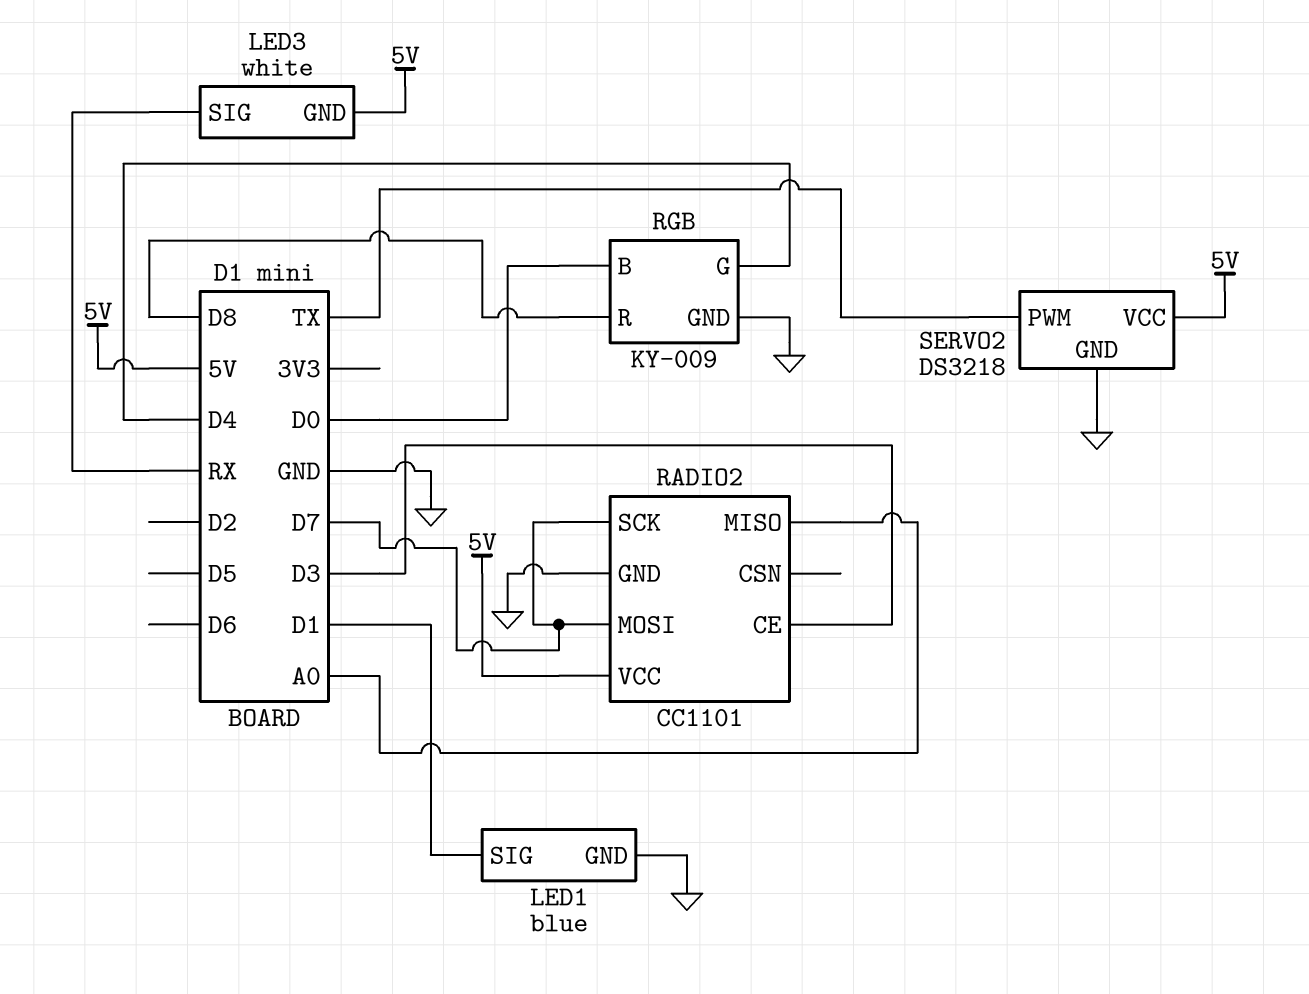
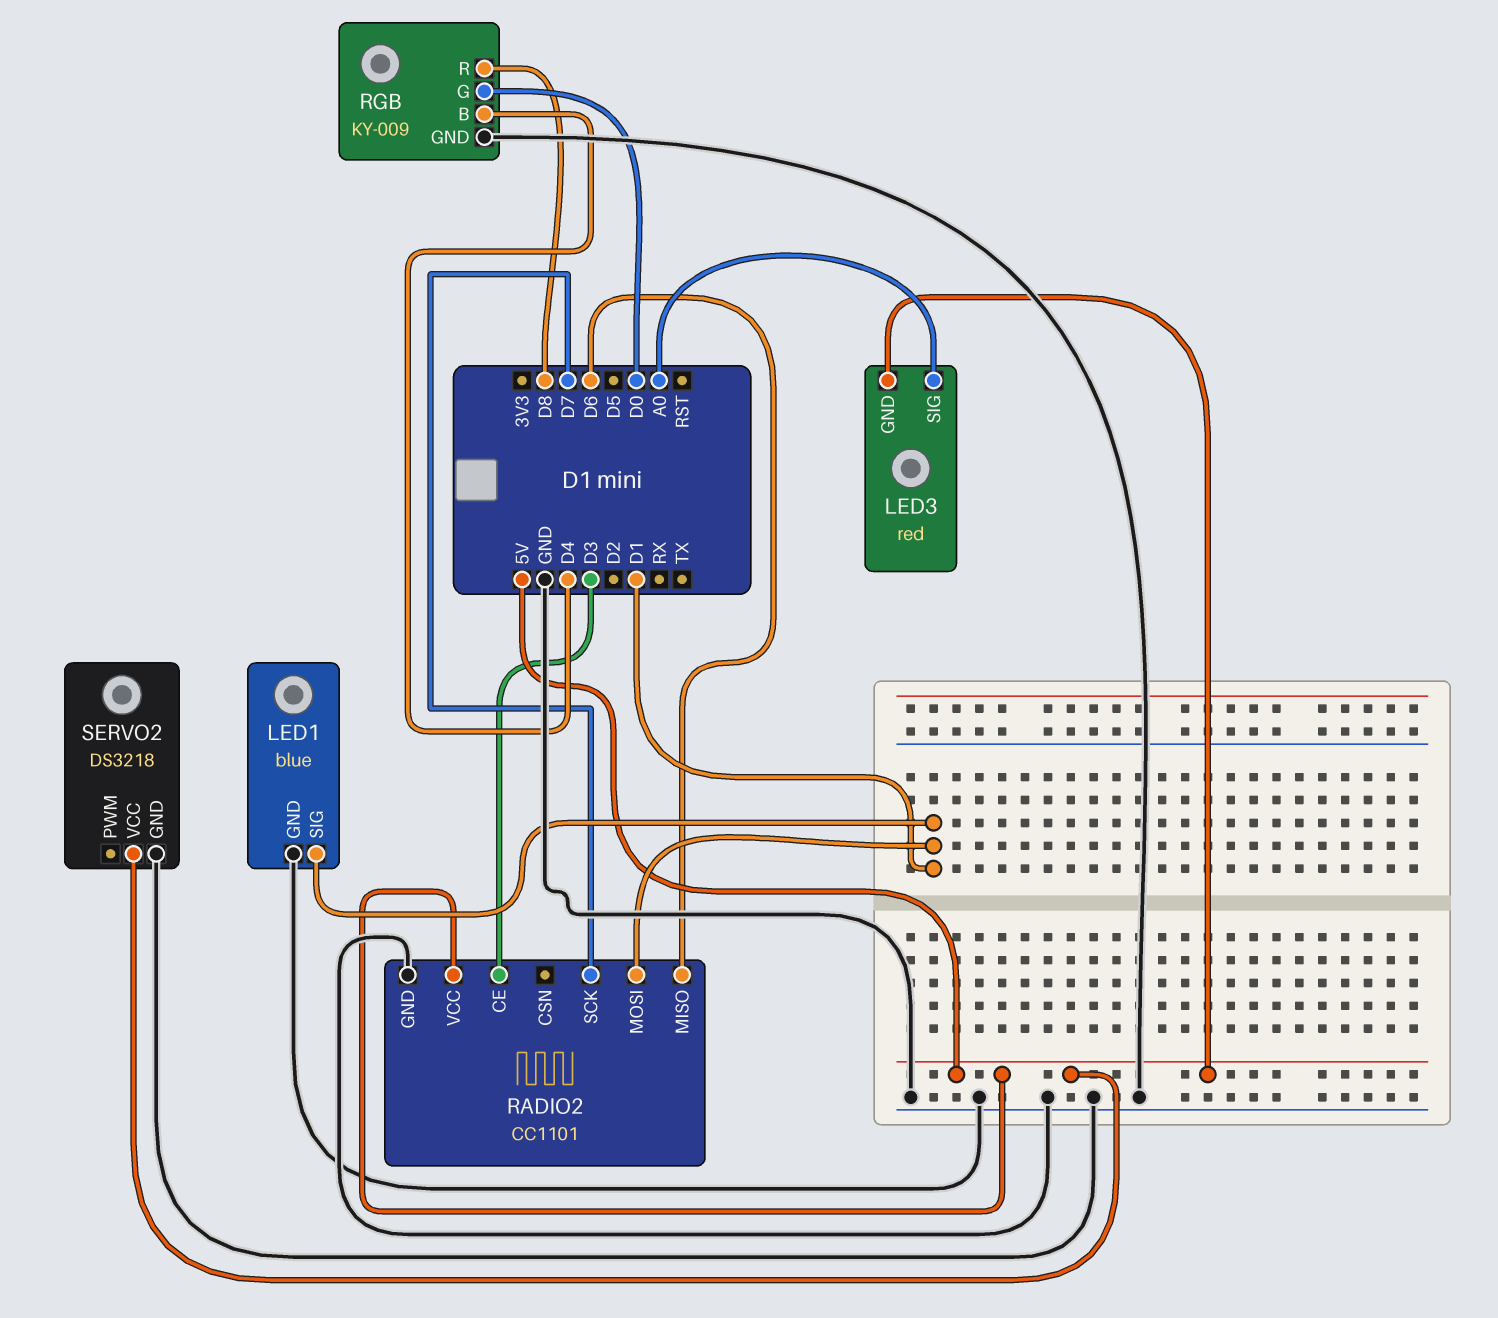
LED3: white -> red
LED3 pin SIG: RX -> A0
RADIO2 pin MISO: A0 -> D6
RADIO2 pin MOSI: D7 -> D1
RGB pin B: D0 -> D4
RGB pin G: D4 -> D0
SERVO2 pin PWM: TX -> none

